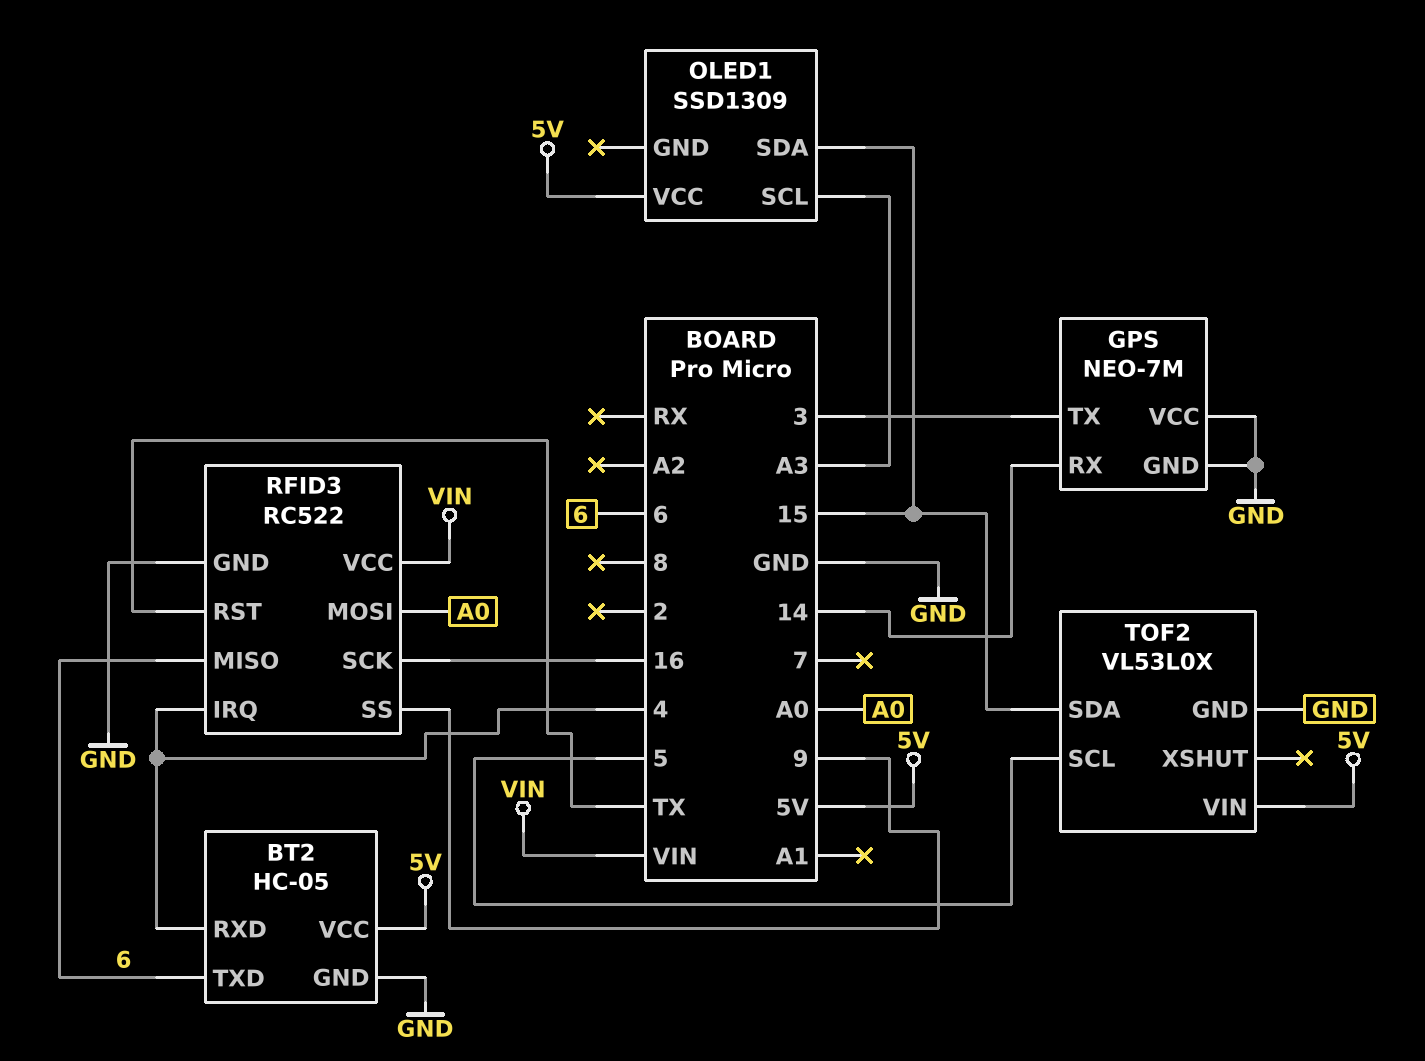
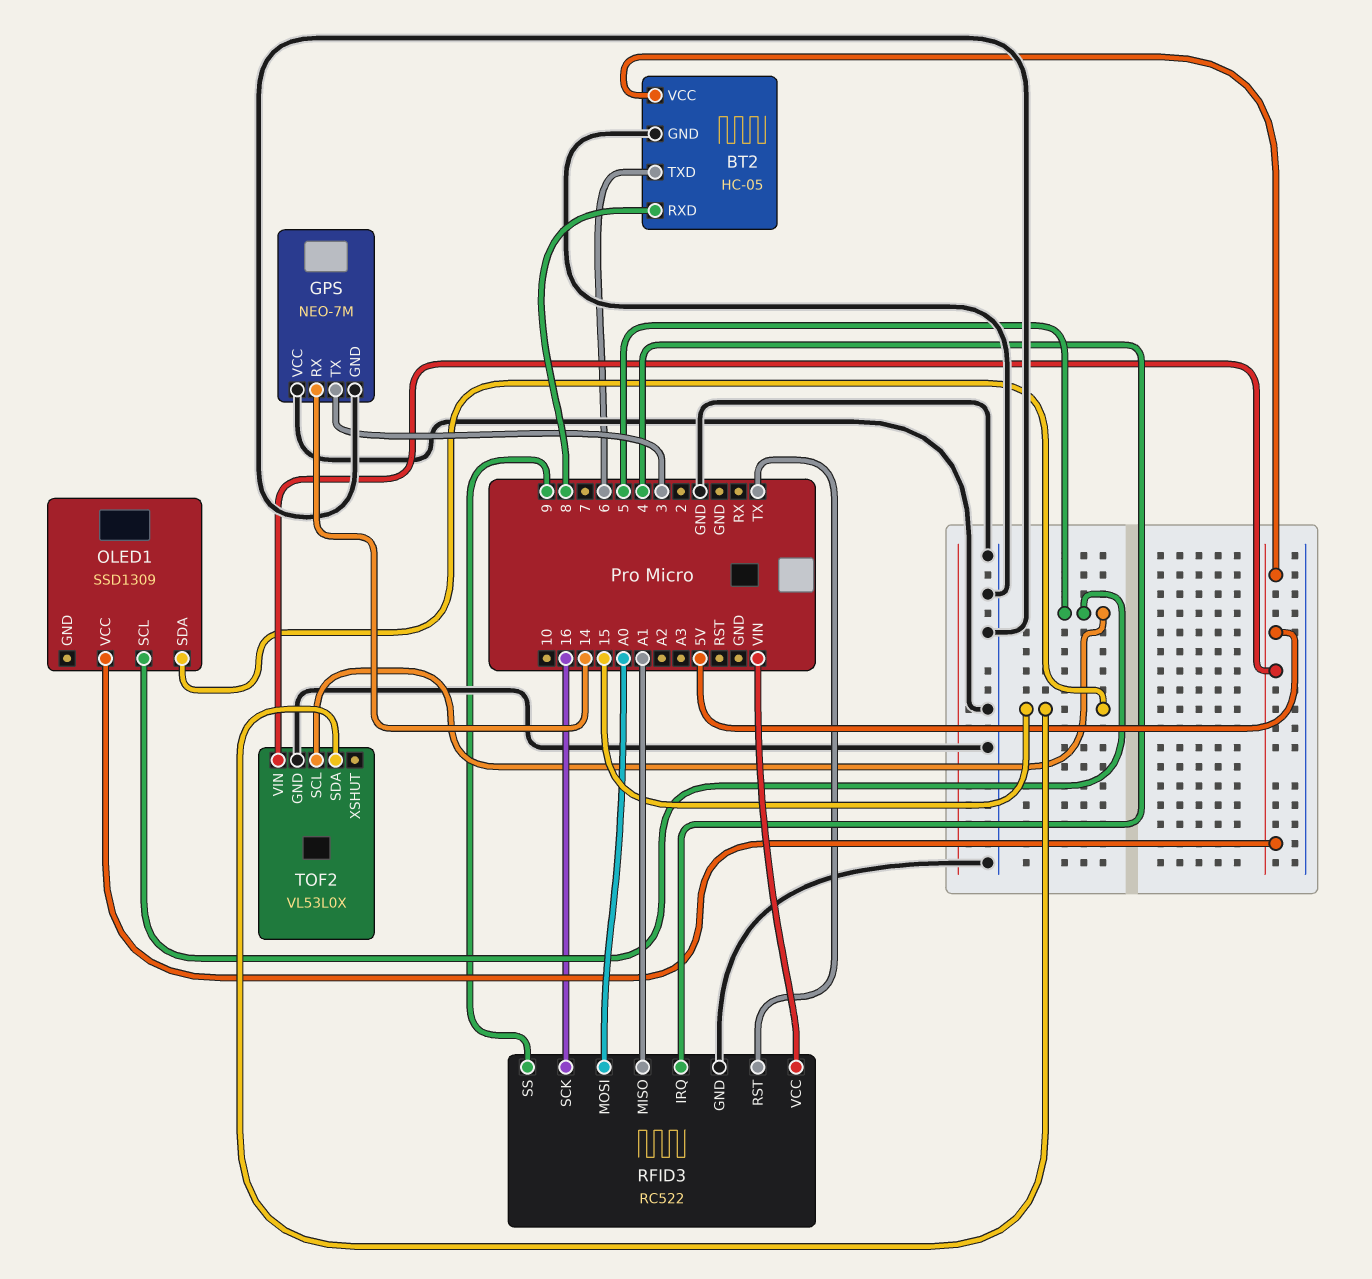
BT2 pin RXD: 4 -> 8
OLED1 pin SCL: A3 -> 5
RFID3 pin MISO: 6 -> A1

